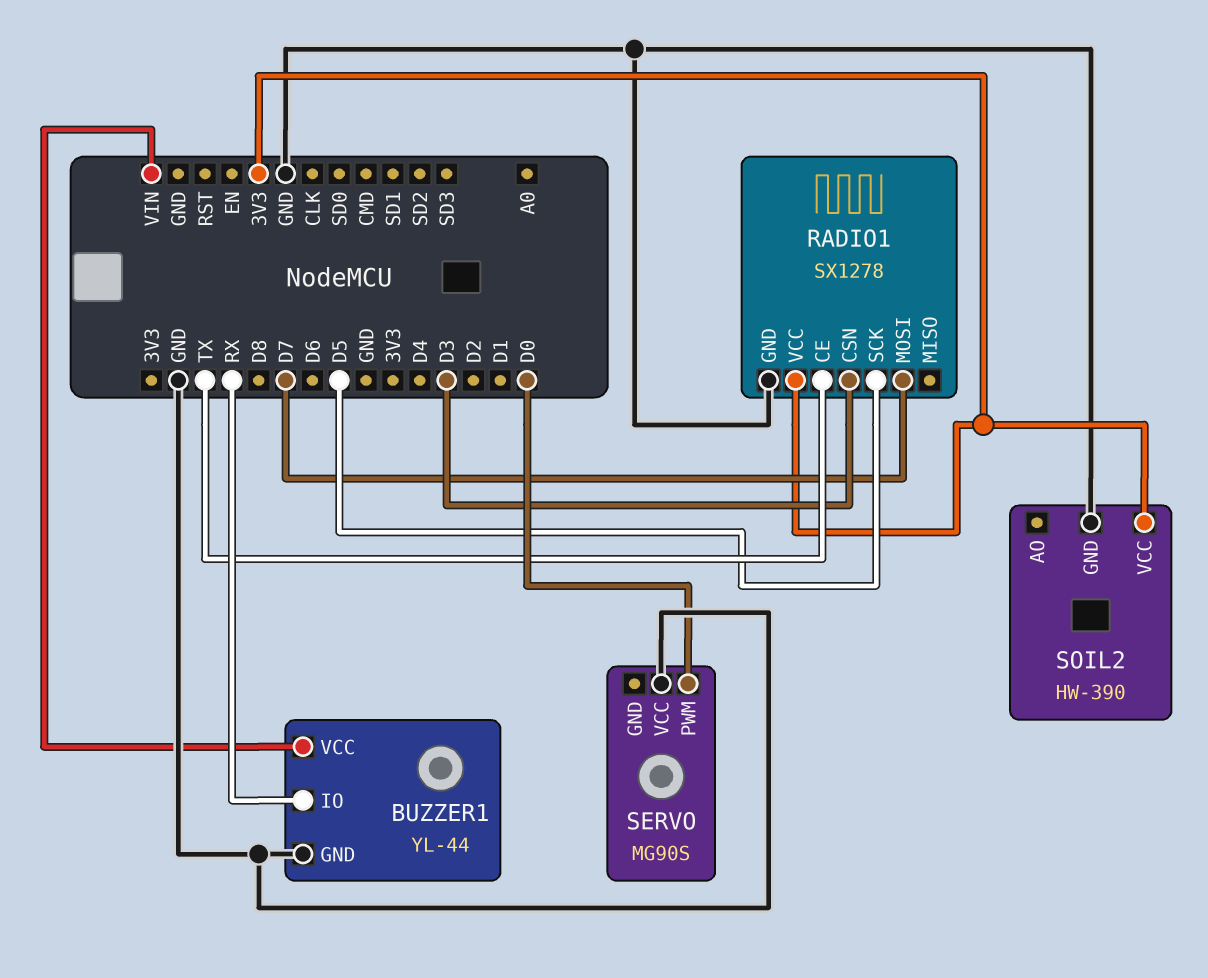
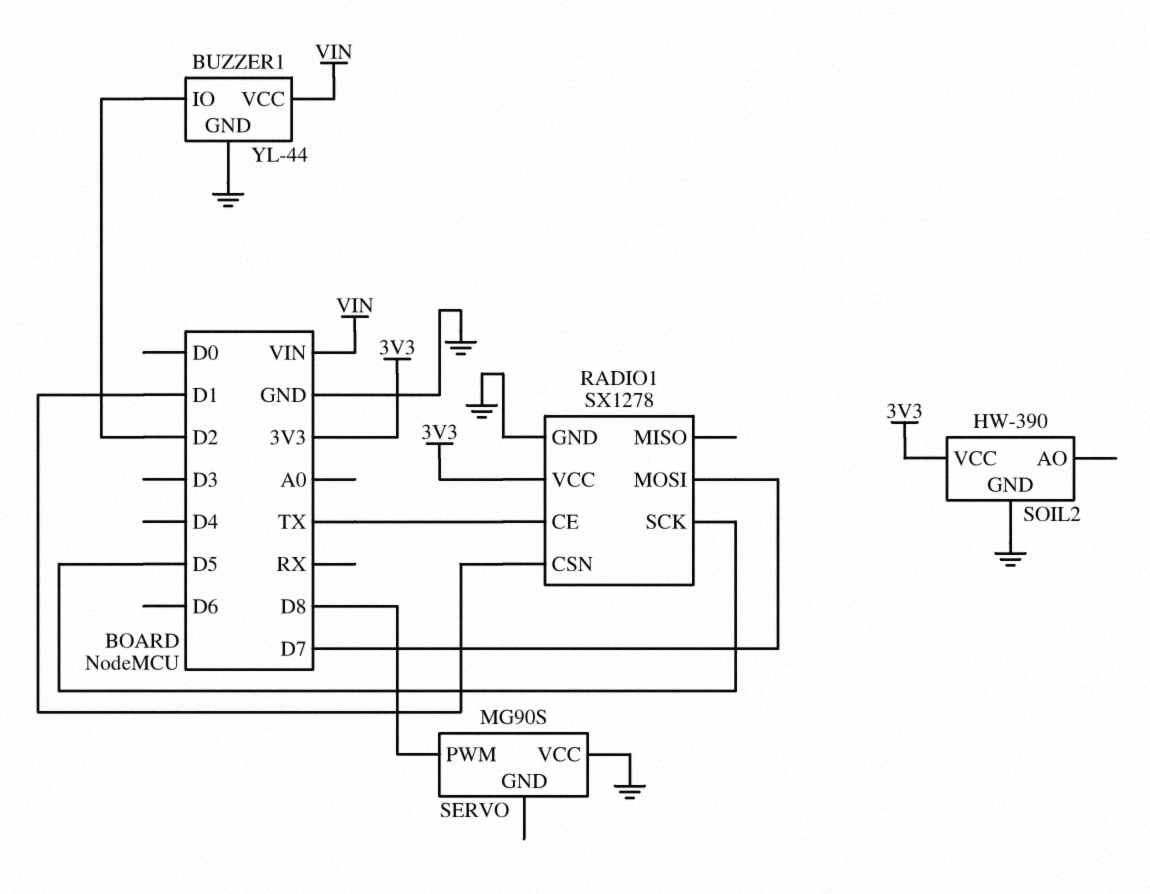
BUZZER1 pin IO: RX -> D2
RADIO1 pin CSN: D3 -> D1
SERVO pin PWM: D0 -> D8

